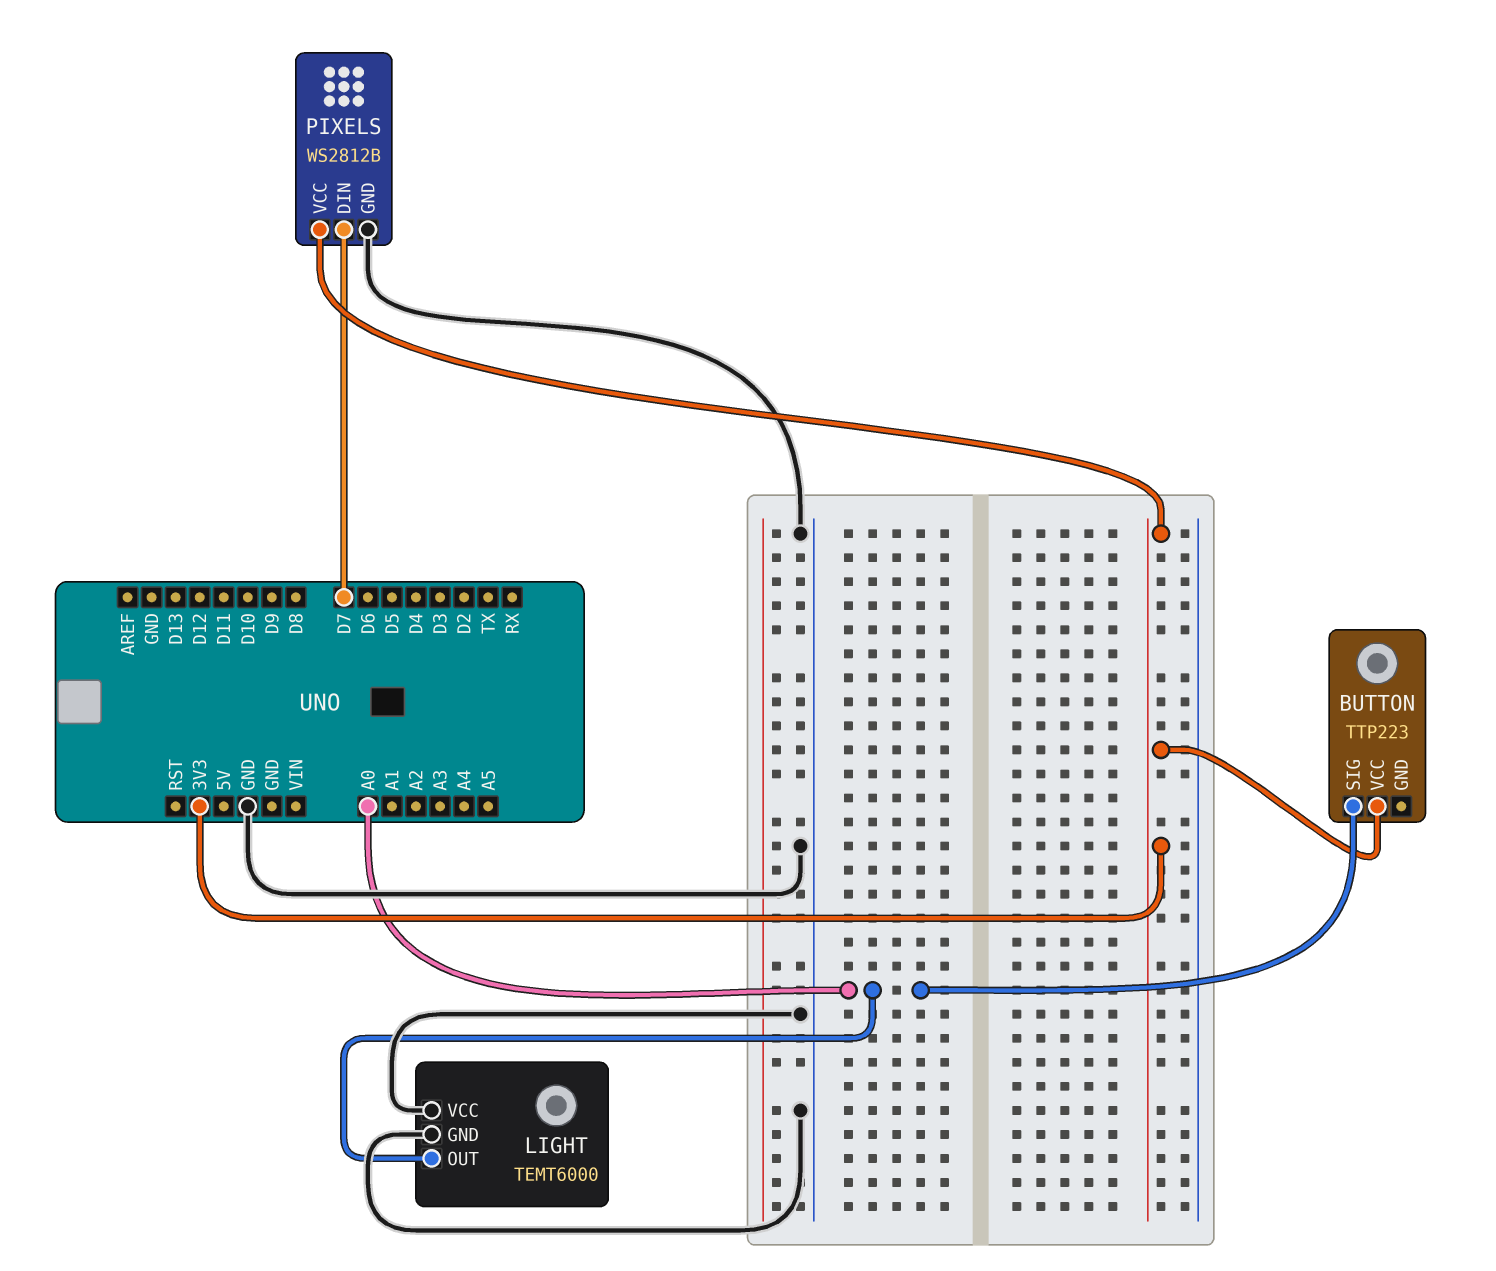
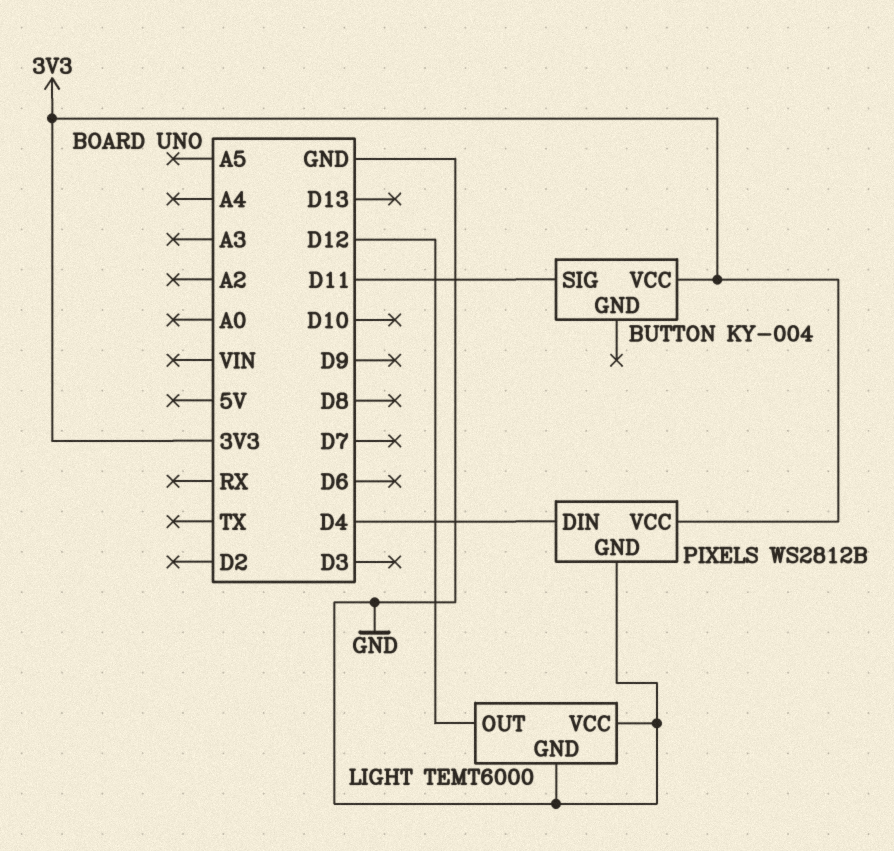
BUTTON: TTP223 -> KY-004
BUTTON pin SIG: A0 -> D11
LIGHT pin OUT: A0 -> D12
PIXELS pin DIN: D7 -> D4

